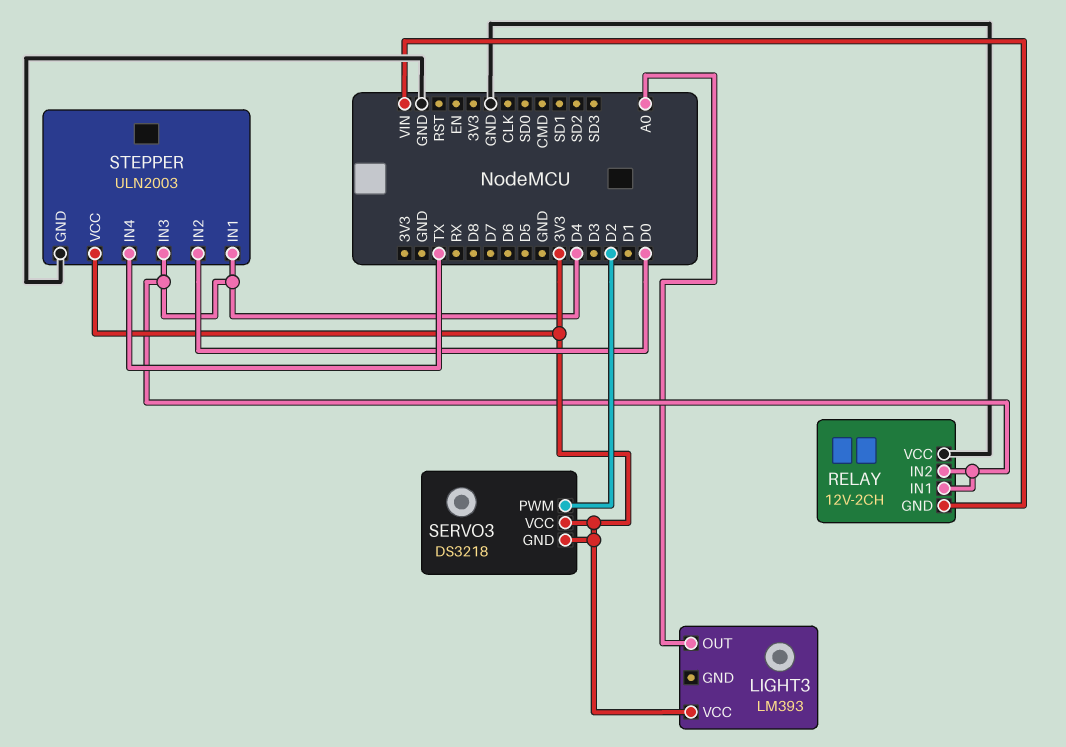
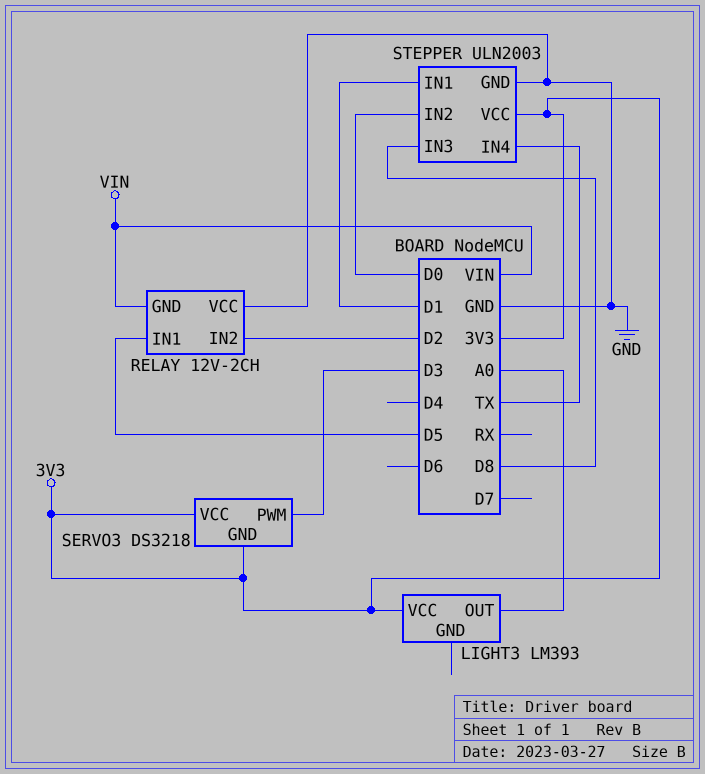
RELAY pin IN1: D4 -> D5
RELAY pin IN2: D4 -> D2
SERVO3 pin PWM: D2 -> D3
STEPPER pin IN1: D4 -> D1
STEPPER pin IN3: D4 -> D8

